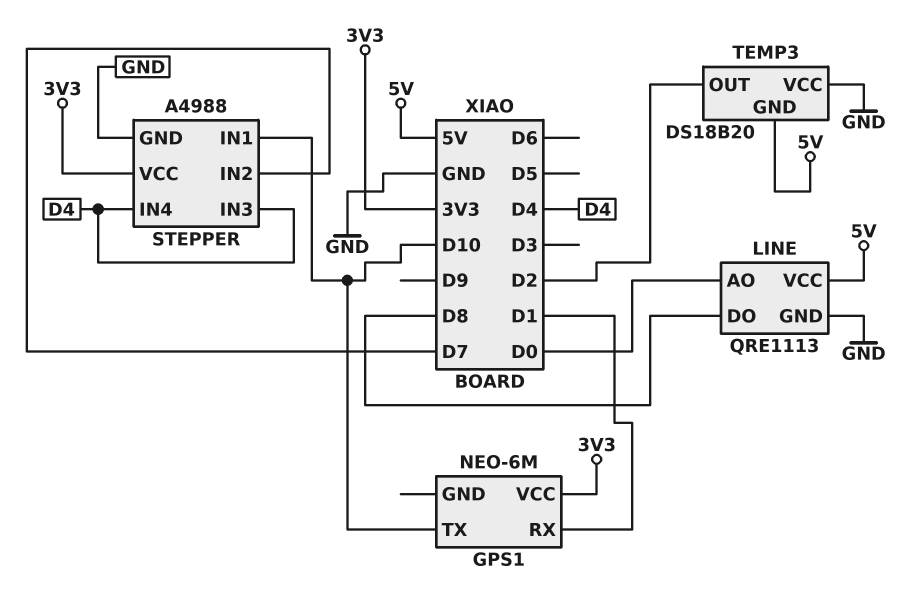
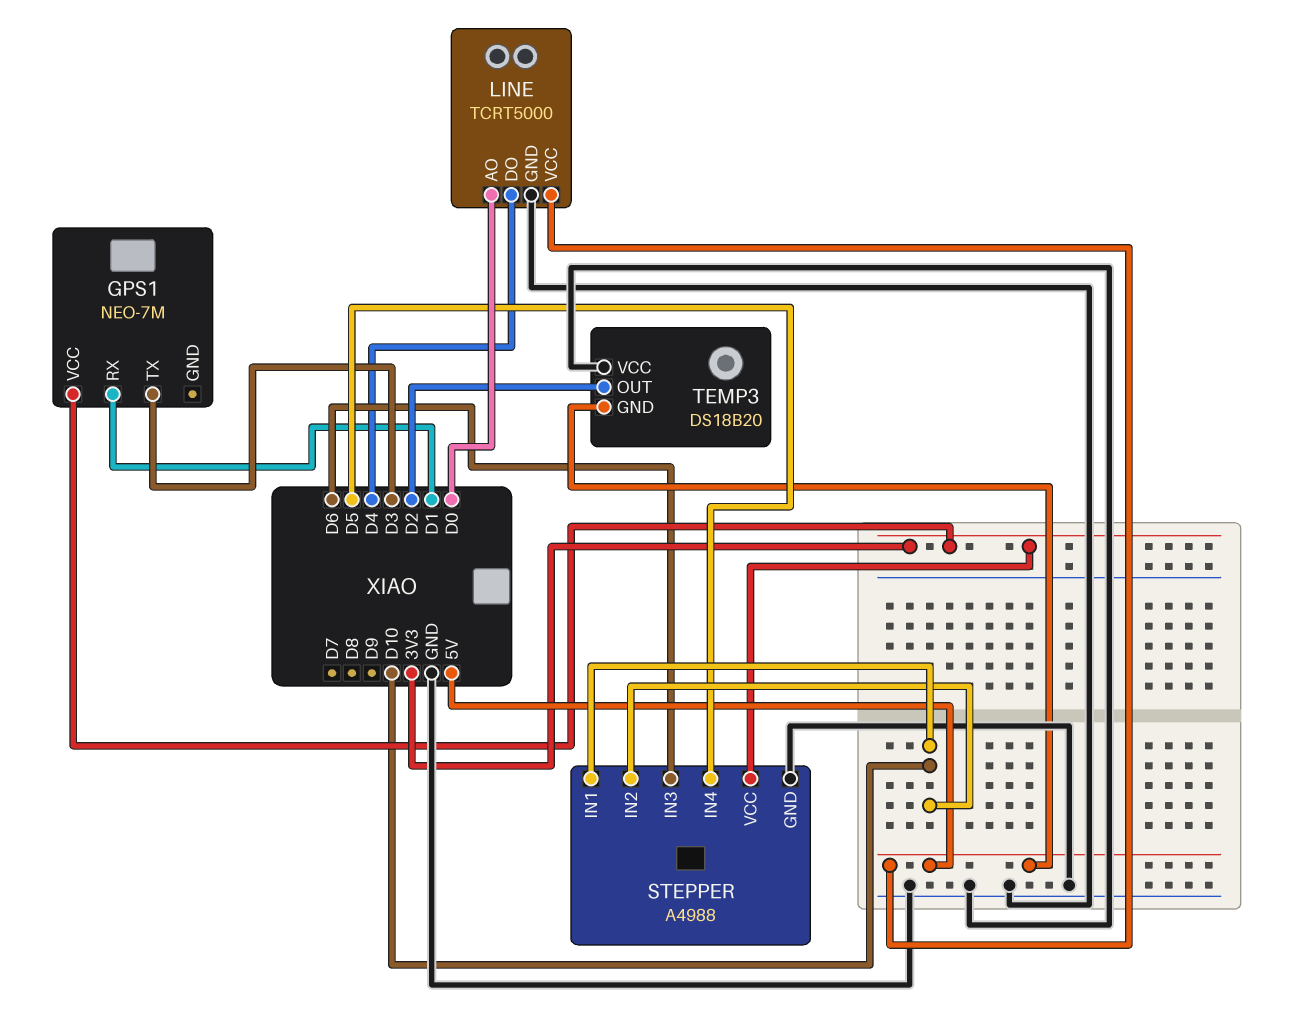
GPS1: NEO-6M -> NEO-7M
GPS1 pin TX: D10 -> D3
LINE: QRE1113 -> TCRT5000
LINE pin DO: D8 -> D4
STEPPER pin IN2: D7 -> D10
STEPPER pin IN3: D4 -> D6
STEPPER pin IN4: D4 -> D5

